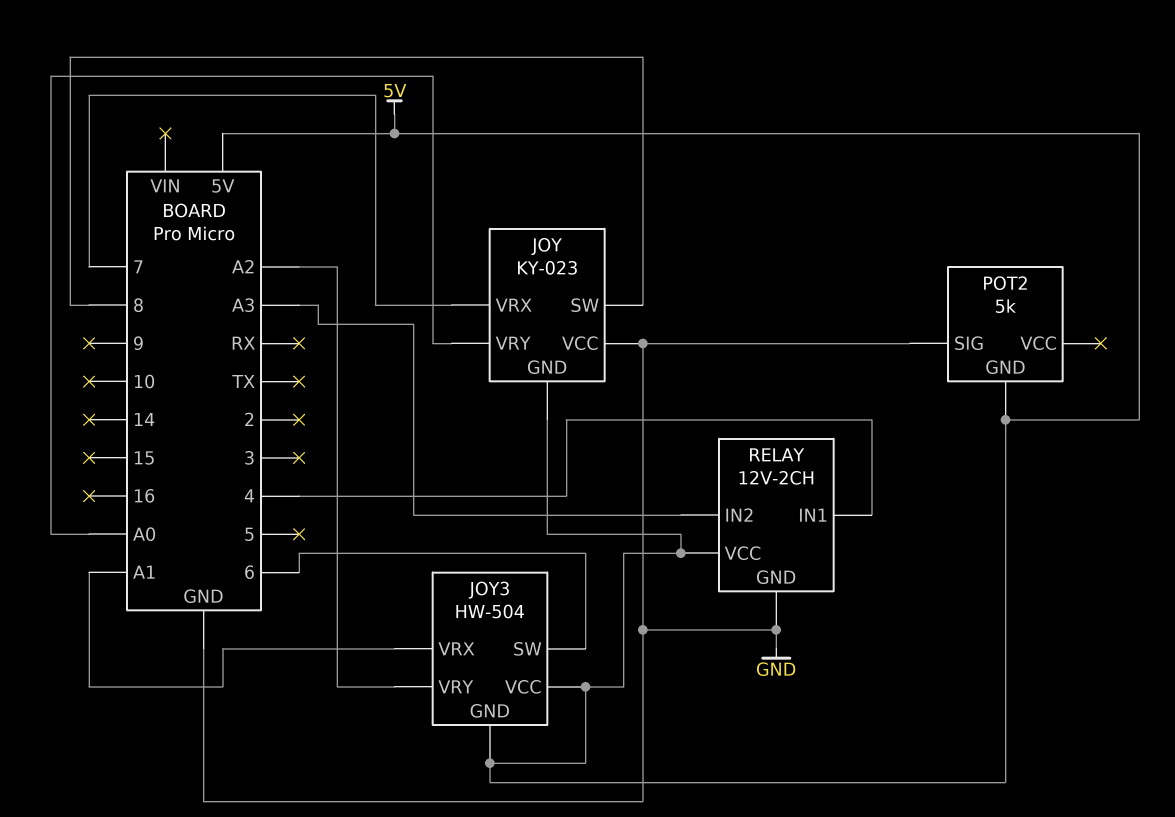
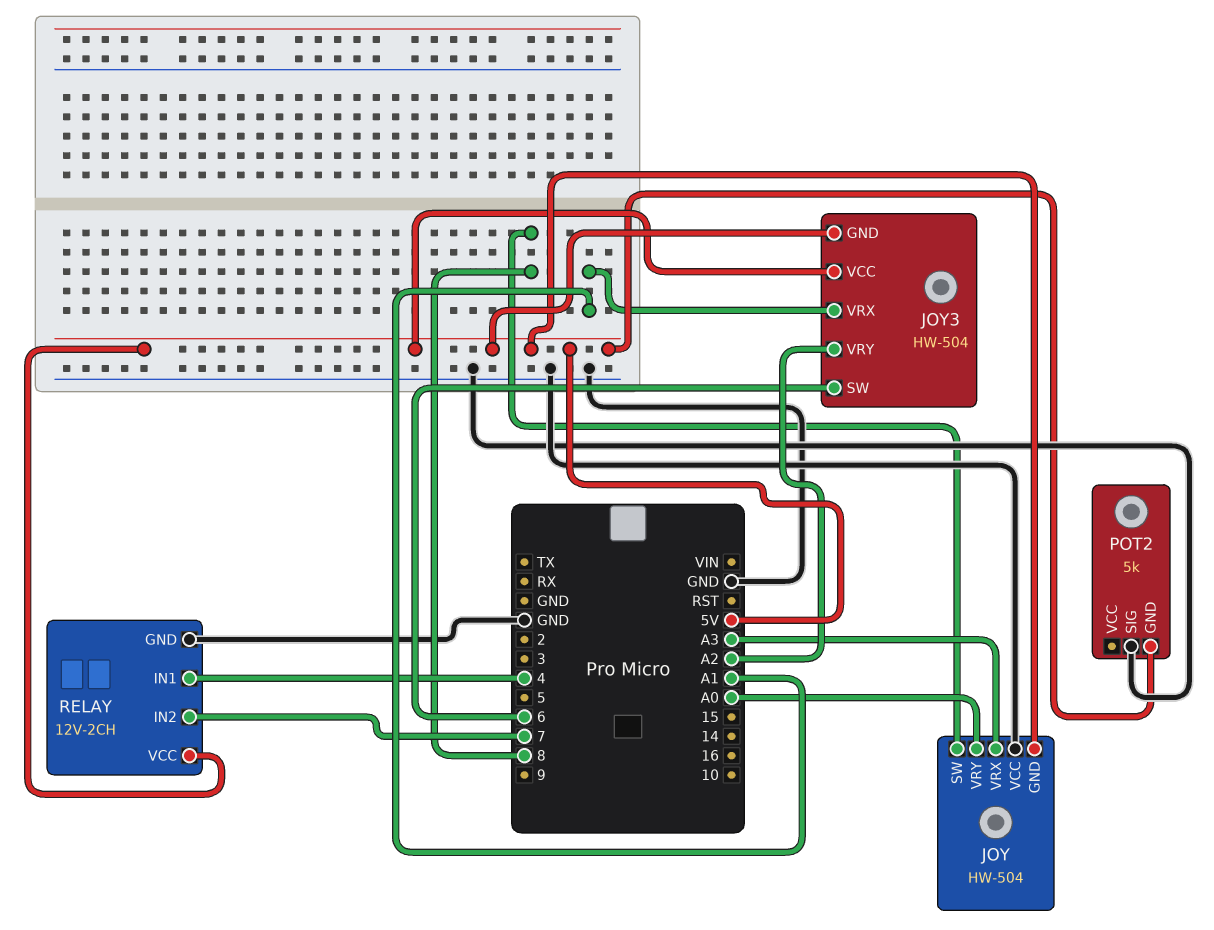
JOY: KY-023 -> HW-504
JOY pin VRX: 7 -> A3
RELAY pin IN2: A3 -> 7

